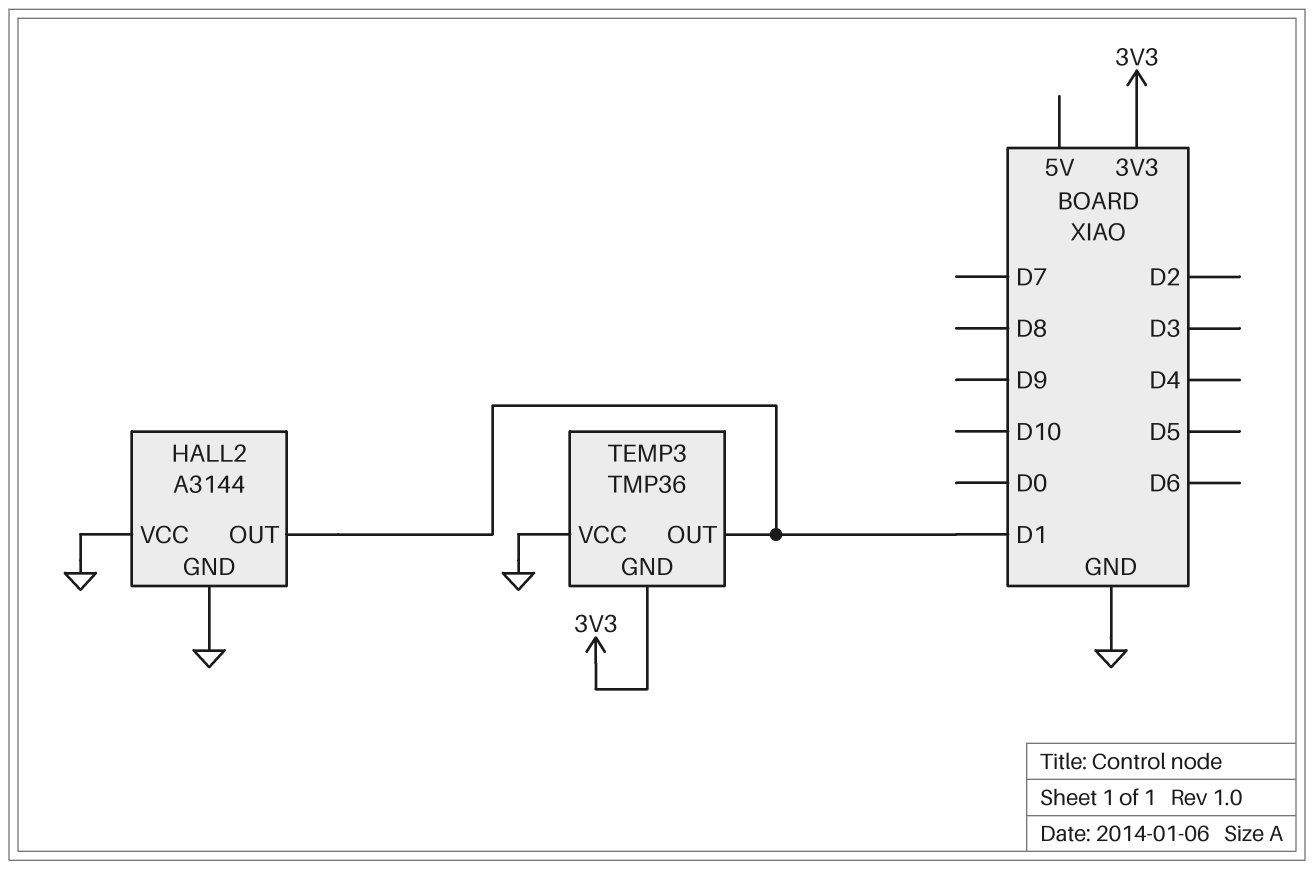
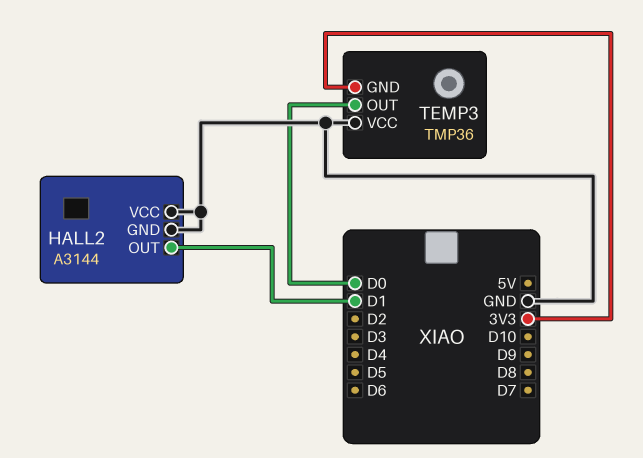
TEMP3 pin OUT: D1 -> D0

